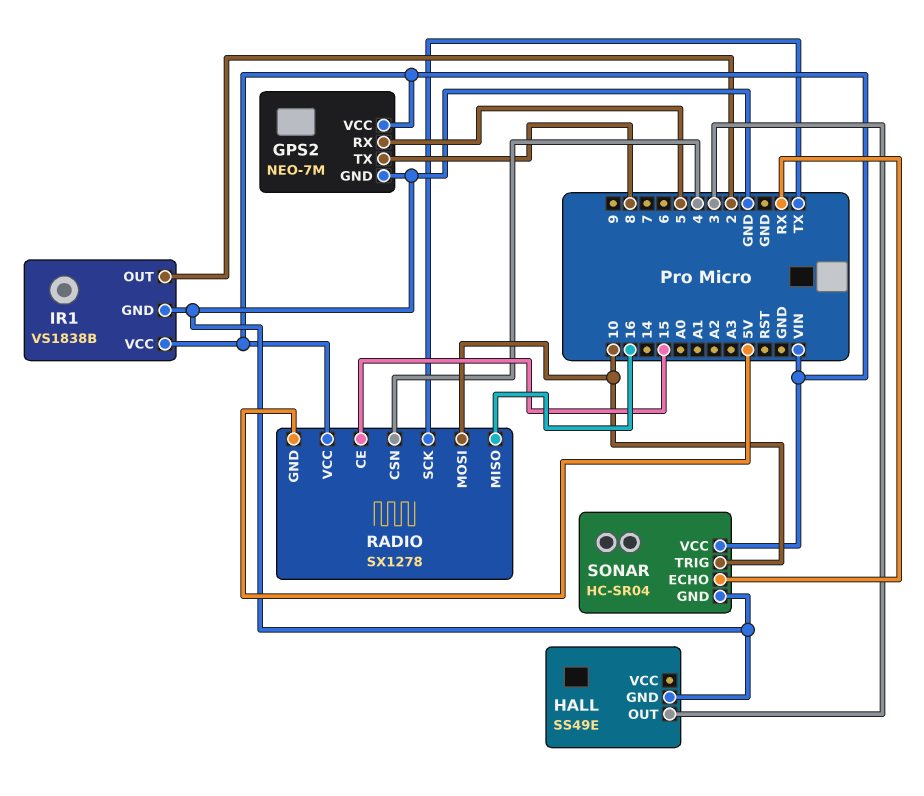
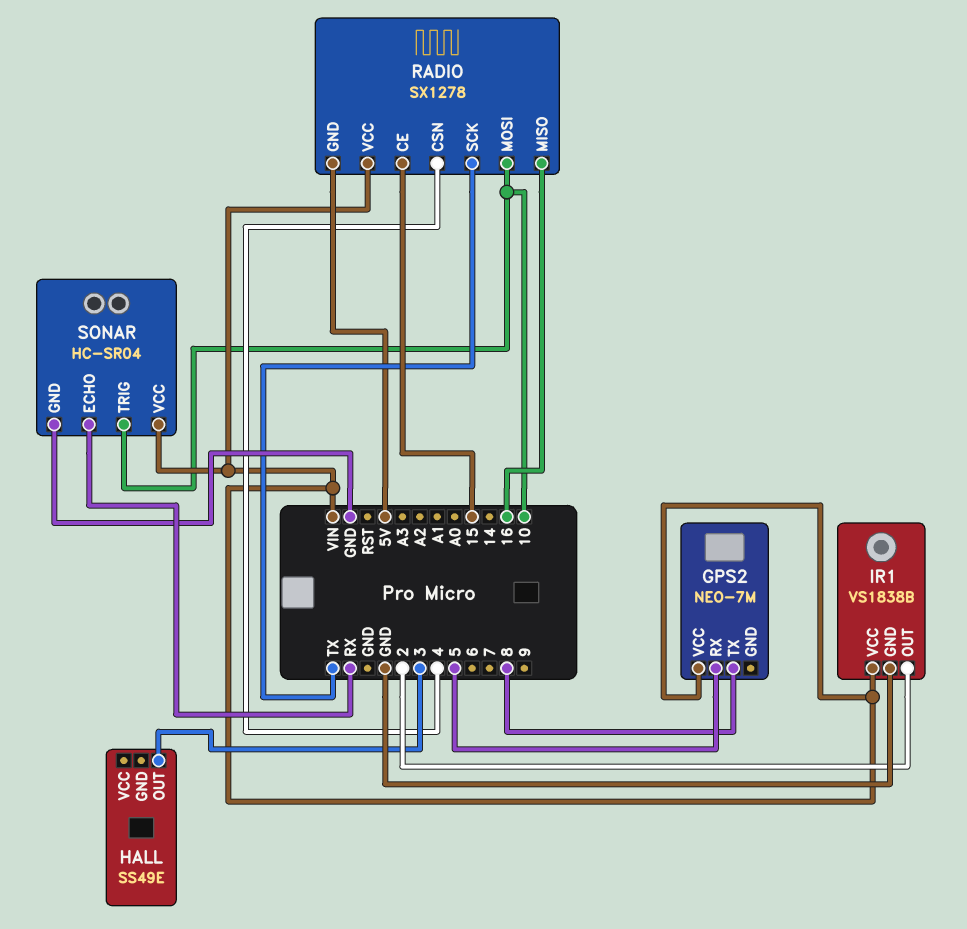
GPS2 pin GND: GND -> none
HALL pin GND: GND -> none

